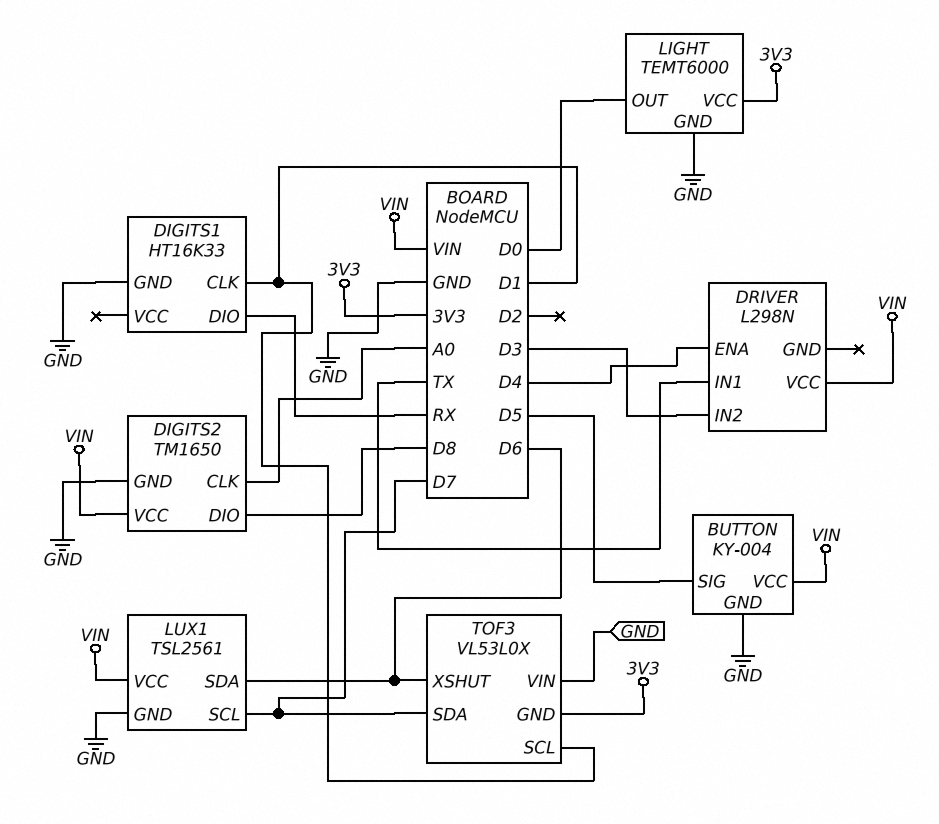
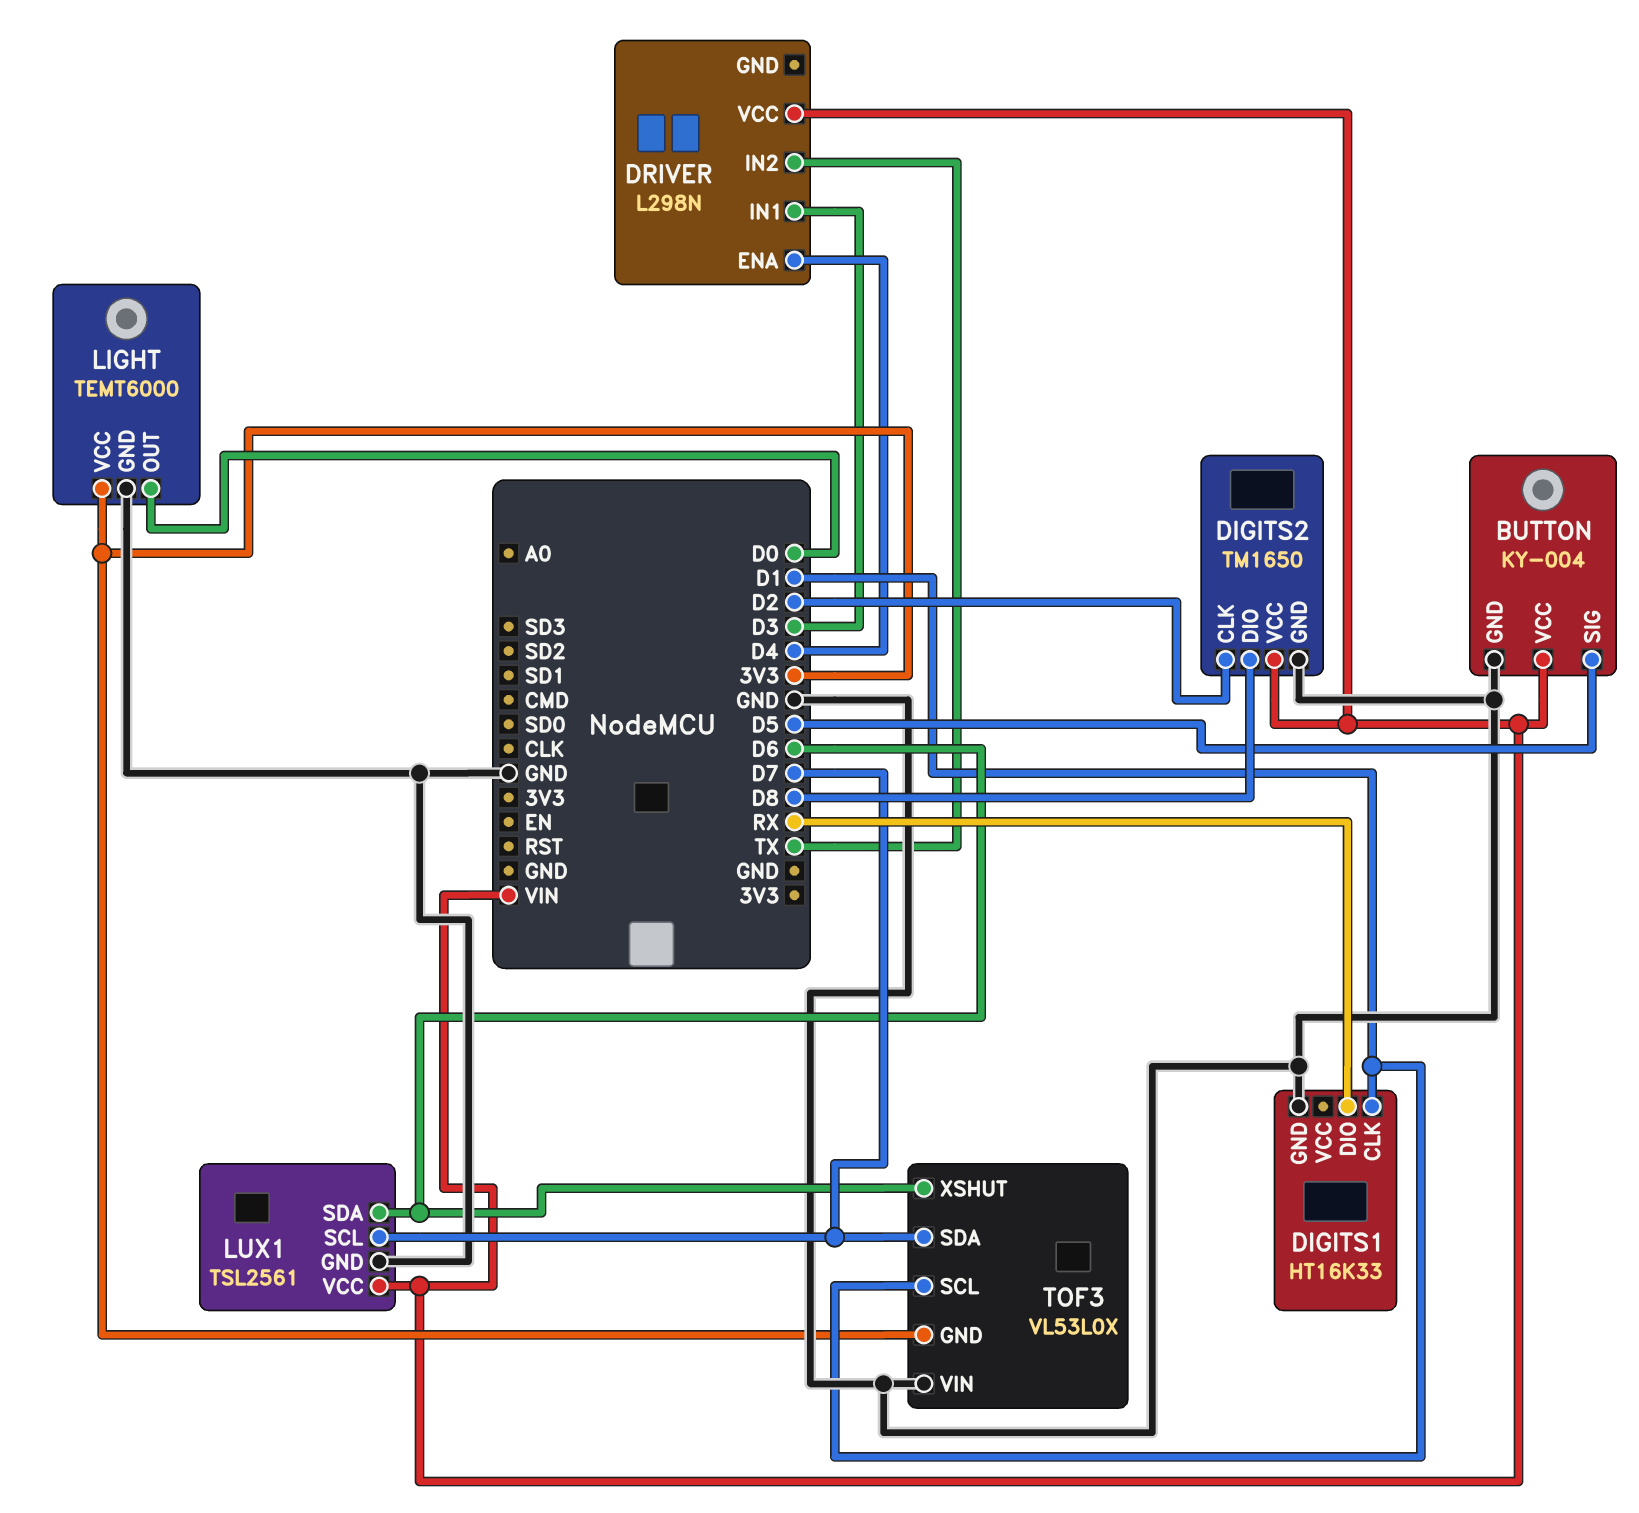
DIGITS2 pin CLK: A0 -> D2
DRIVER pin IN1: TX -> D3
DRIVER pin IN2: D3 -> TX

